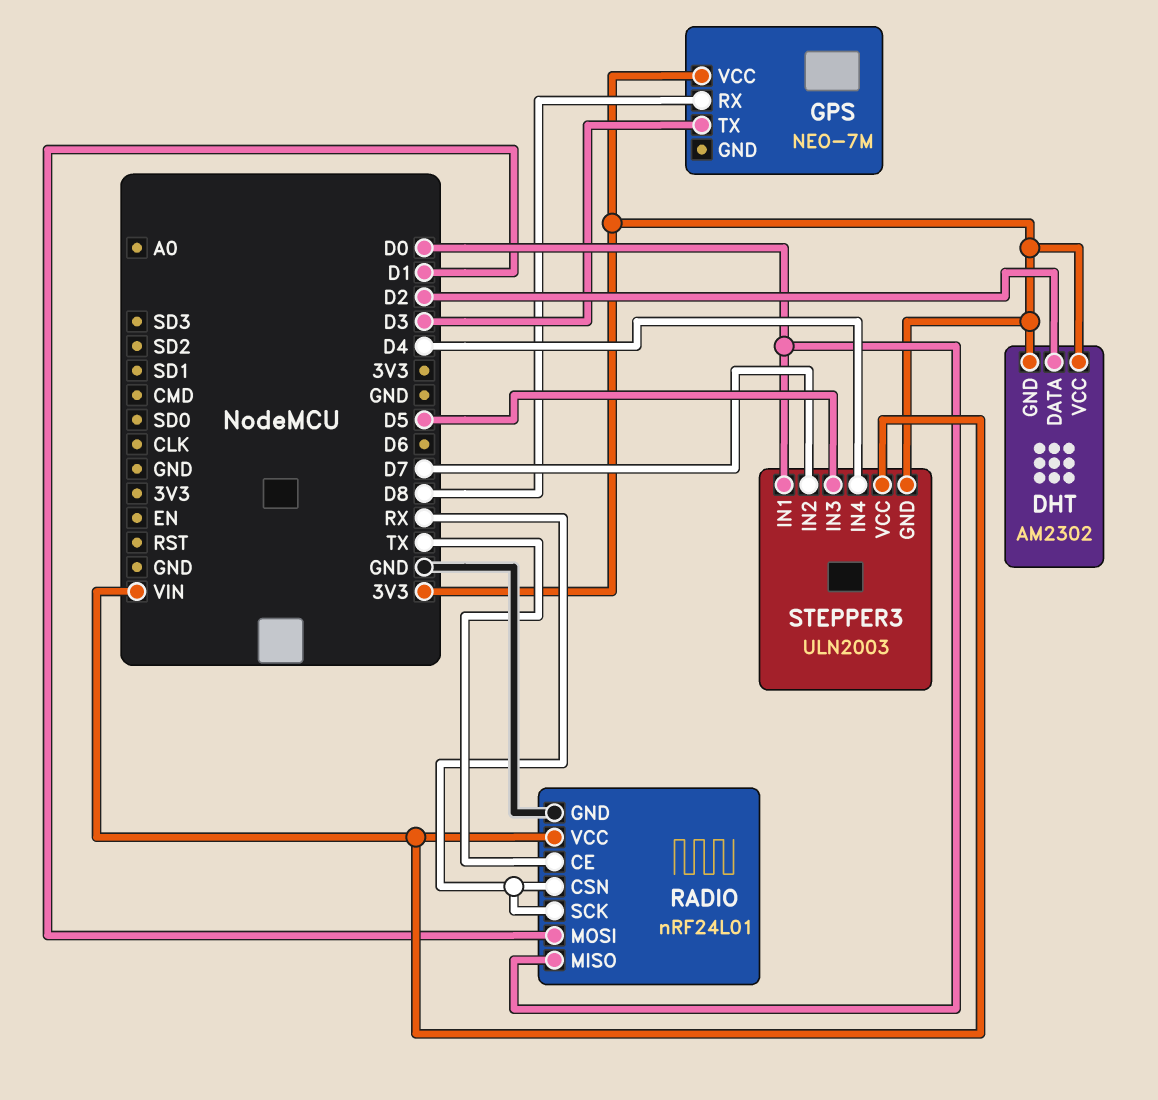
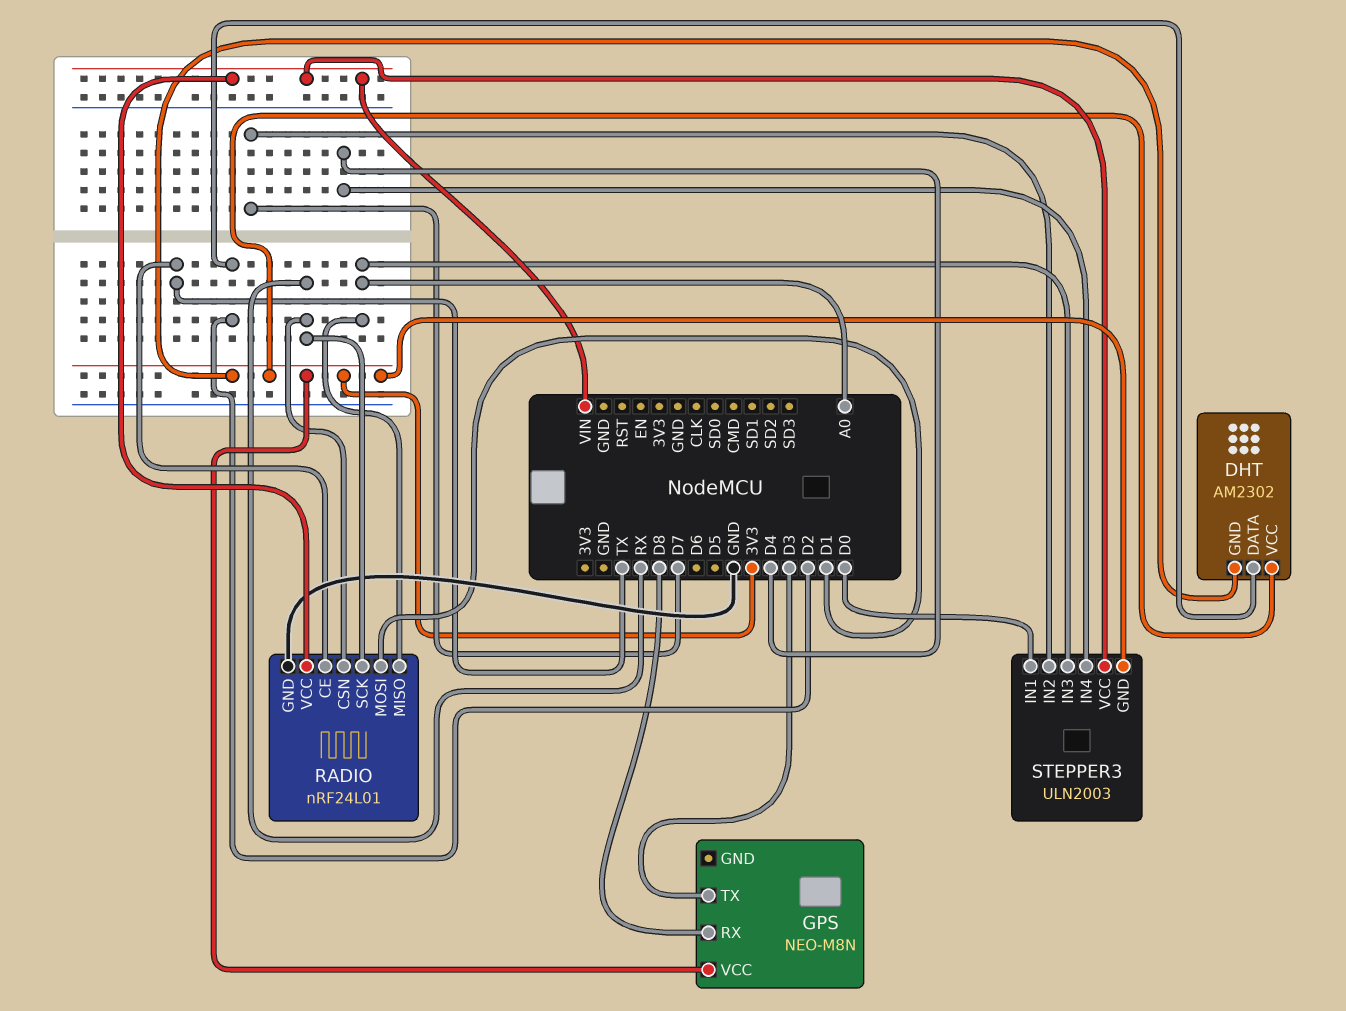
GPS: NEO-7M -> NEO-M8N
RADIO pin MISO: D0 -> A0
STEPPER3 pin IN3: D5 -> A0

